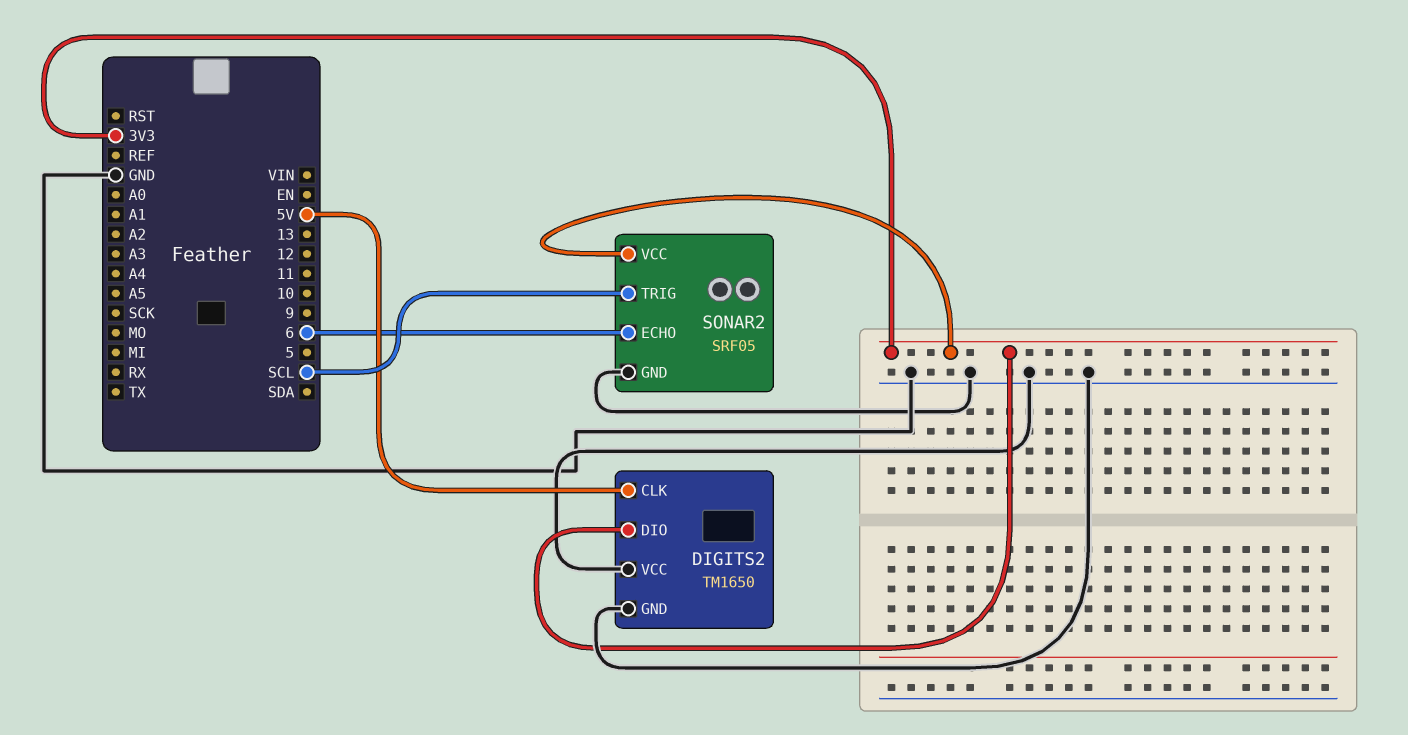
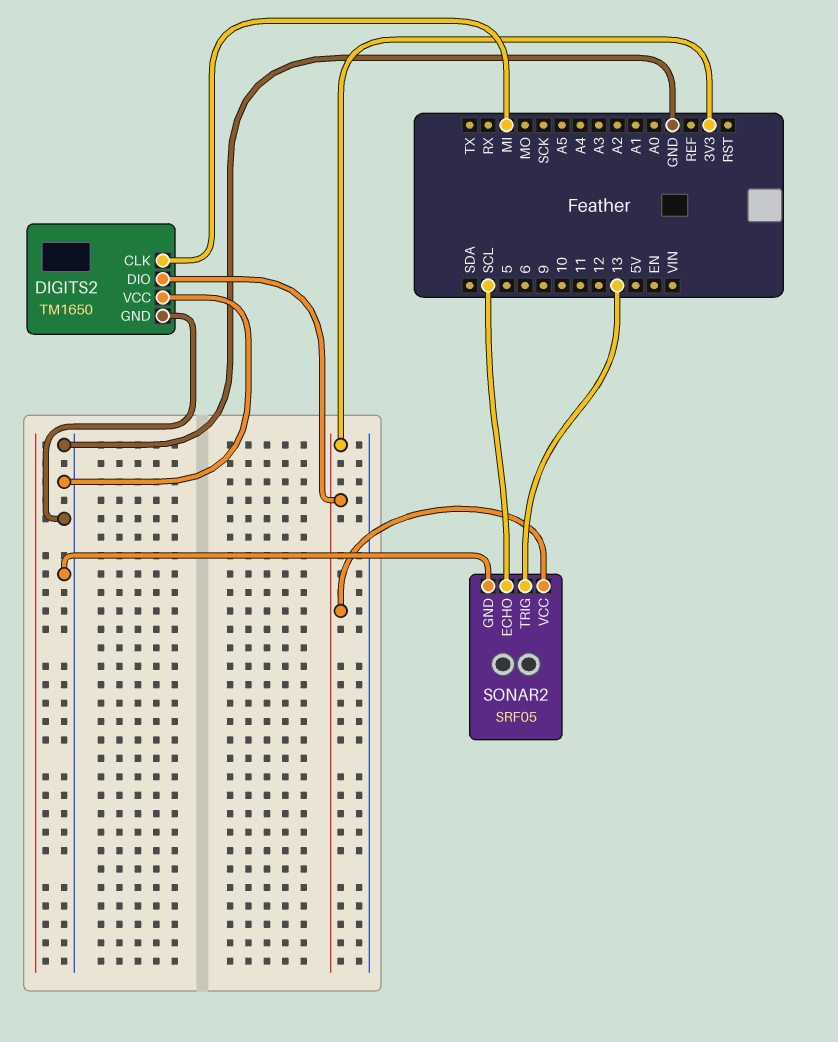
DIGITS2 pin CLK: 5V -> MI
SONAR2 pin ECHO: 6 -> SCL
SONAR2 pin TRIG: SCL -> 13

